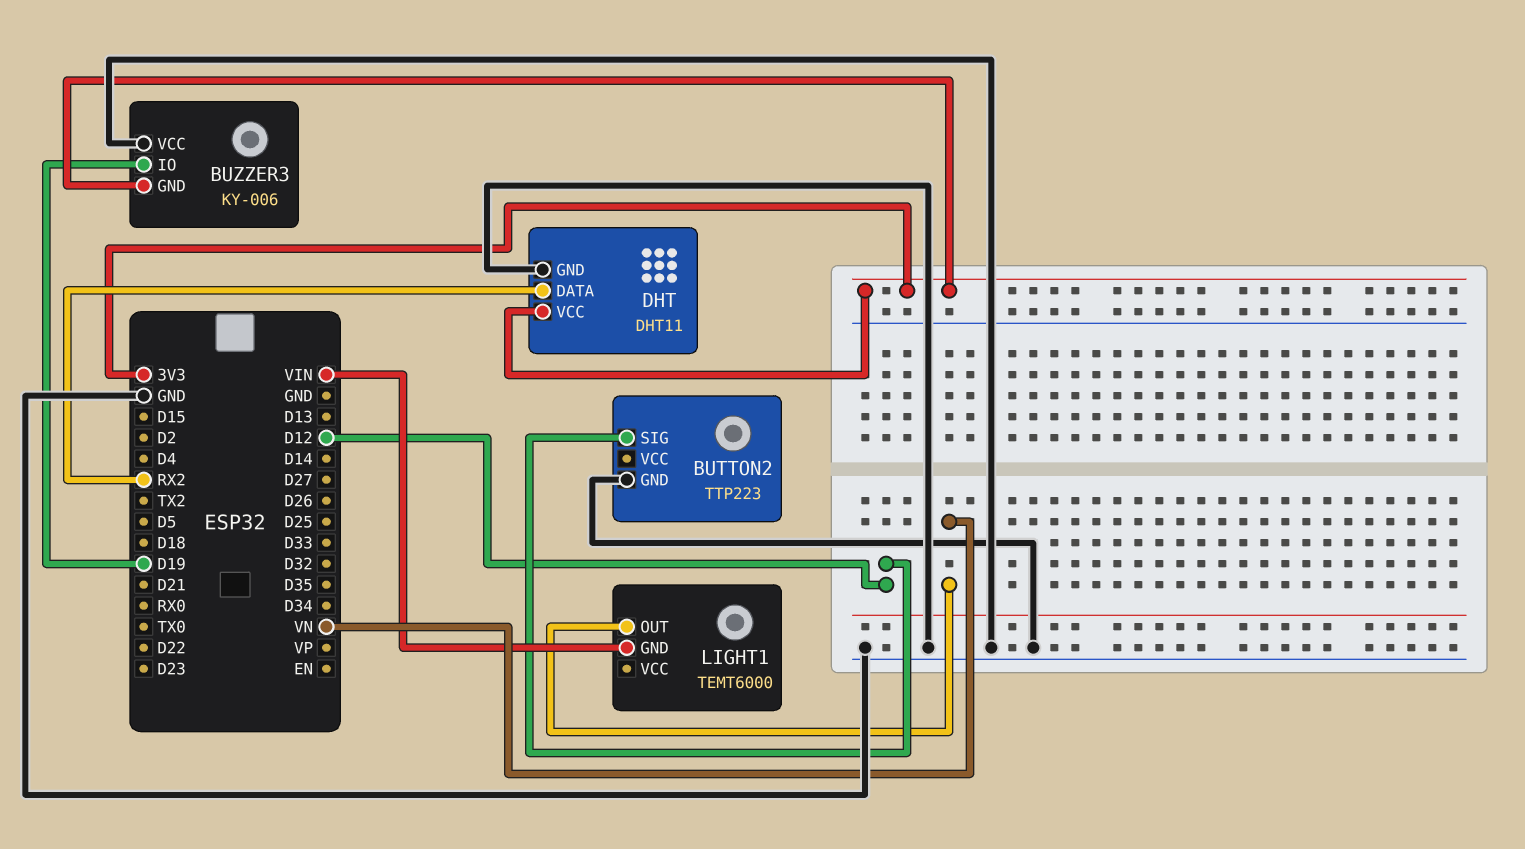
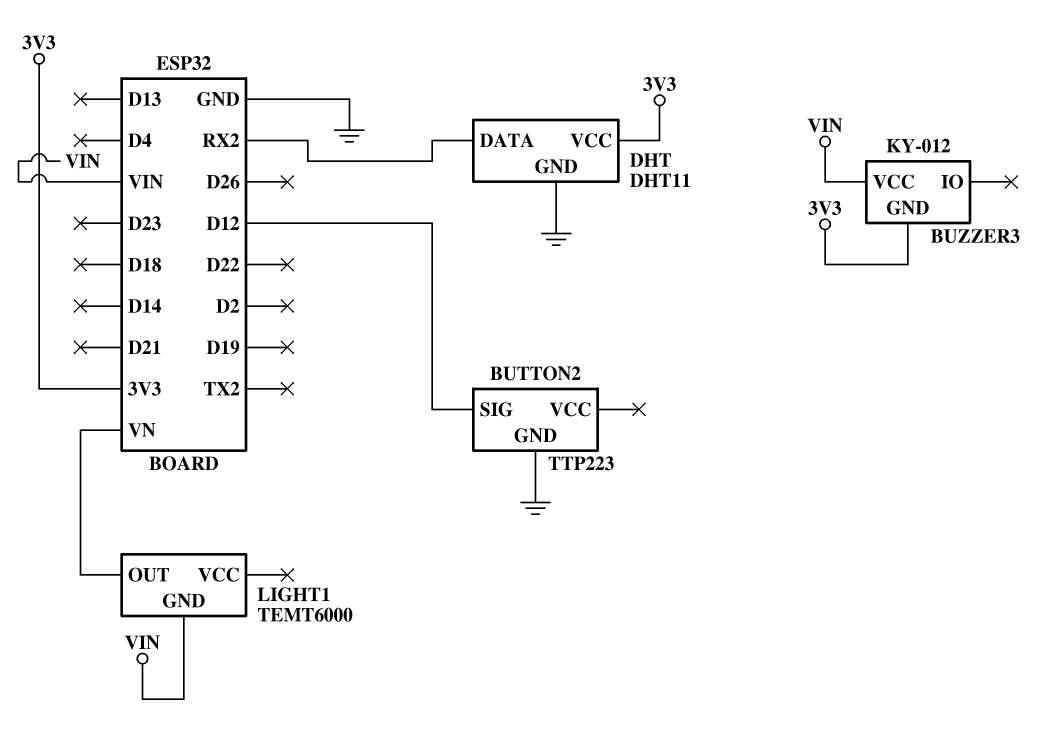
BUZZER3: KY-006 -> KY-012
BUZZER3 pin IO: D19 -> none
BUZZER3 pin VCC: GND -> VIN

